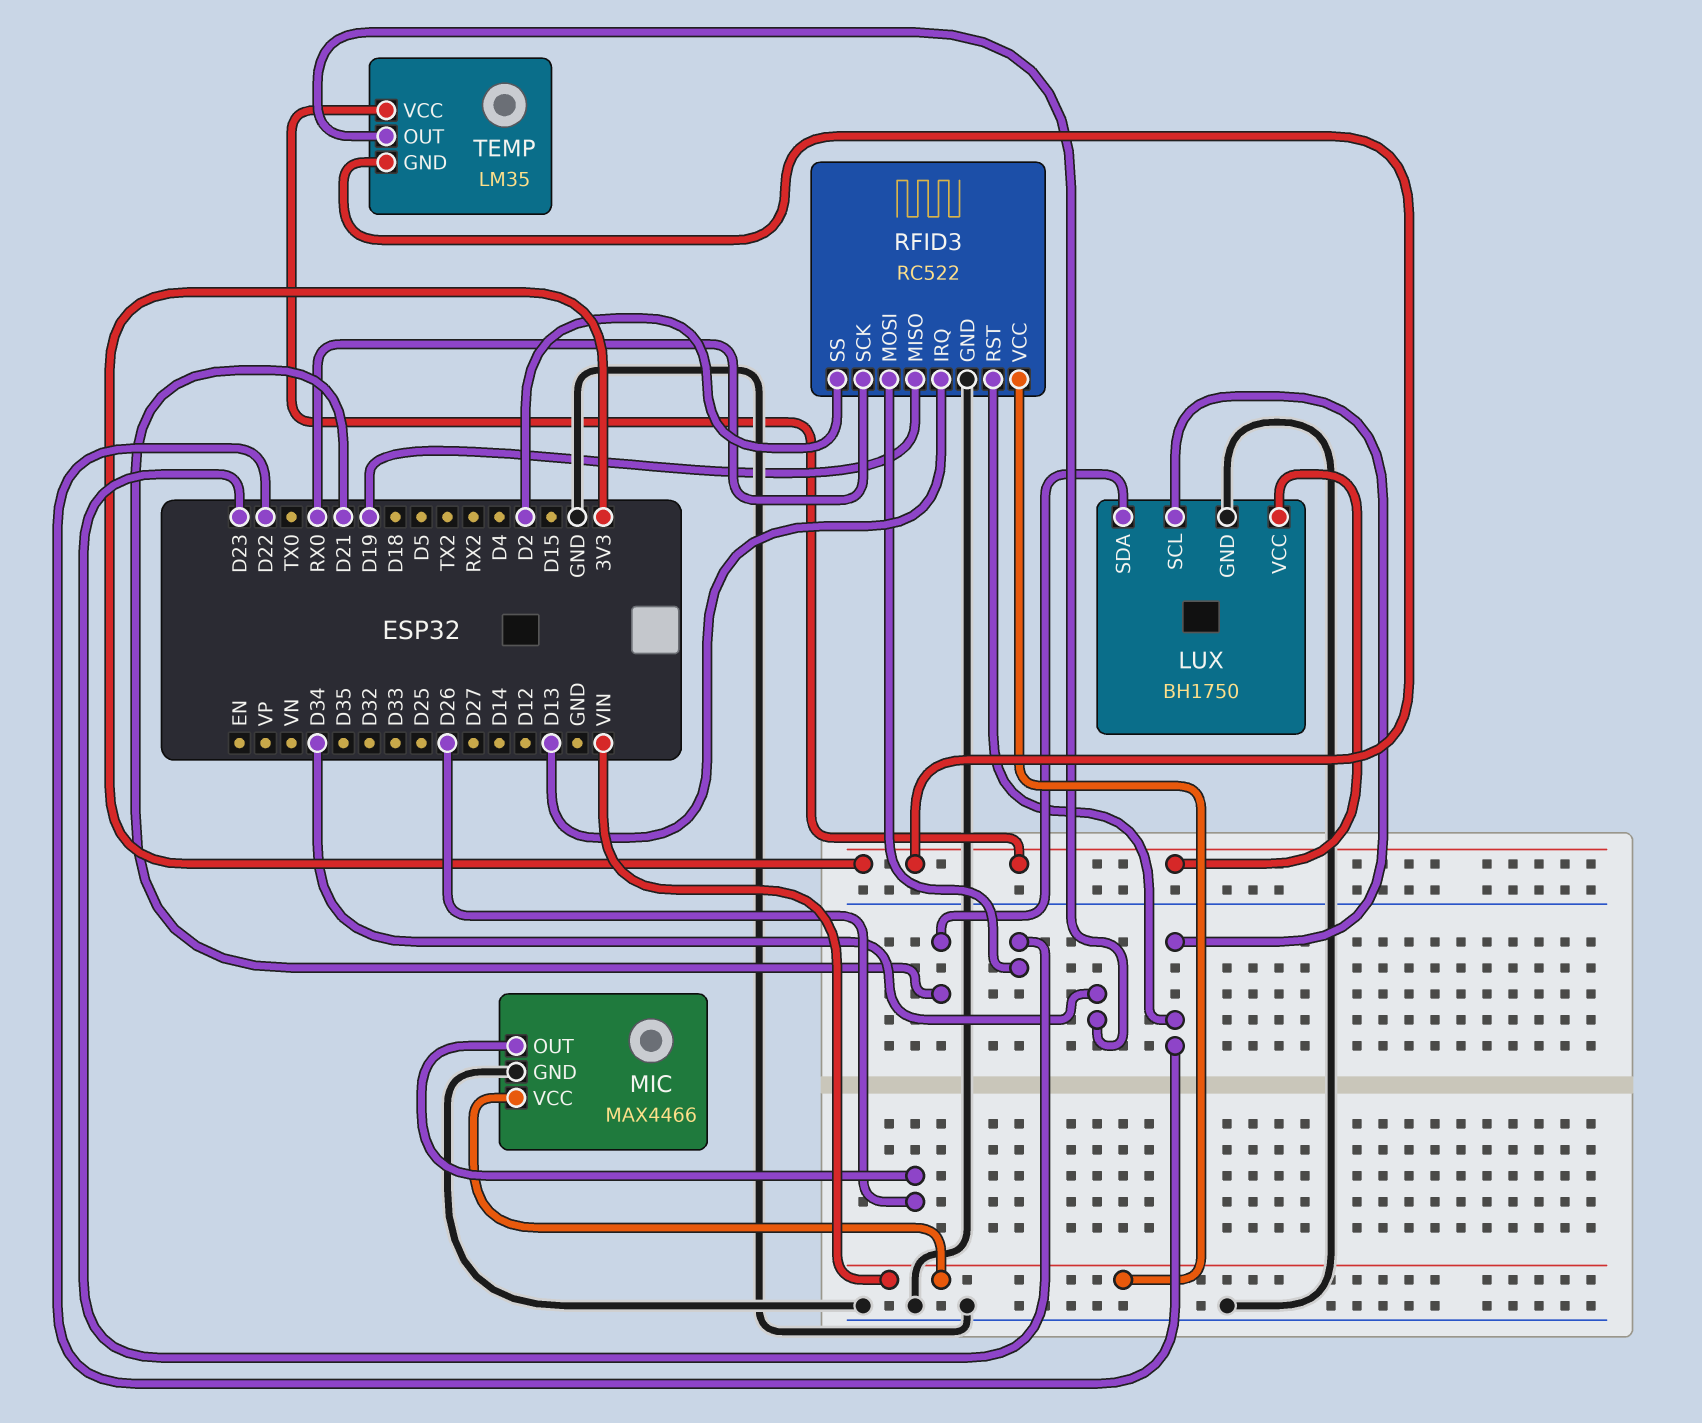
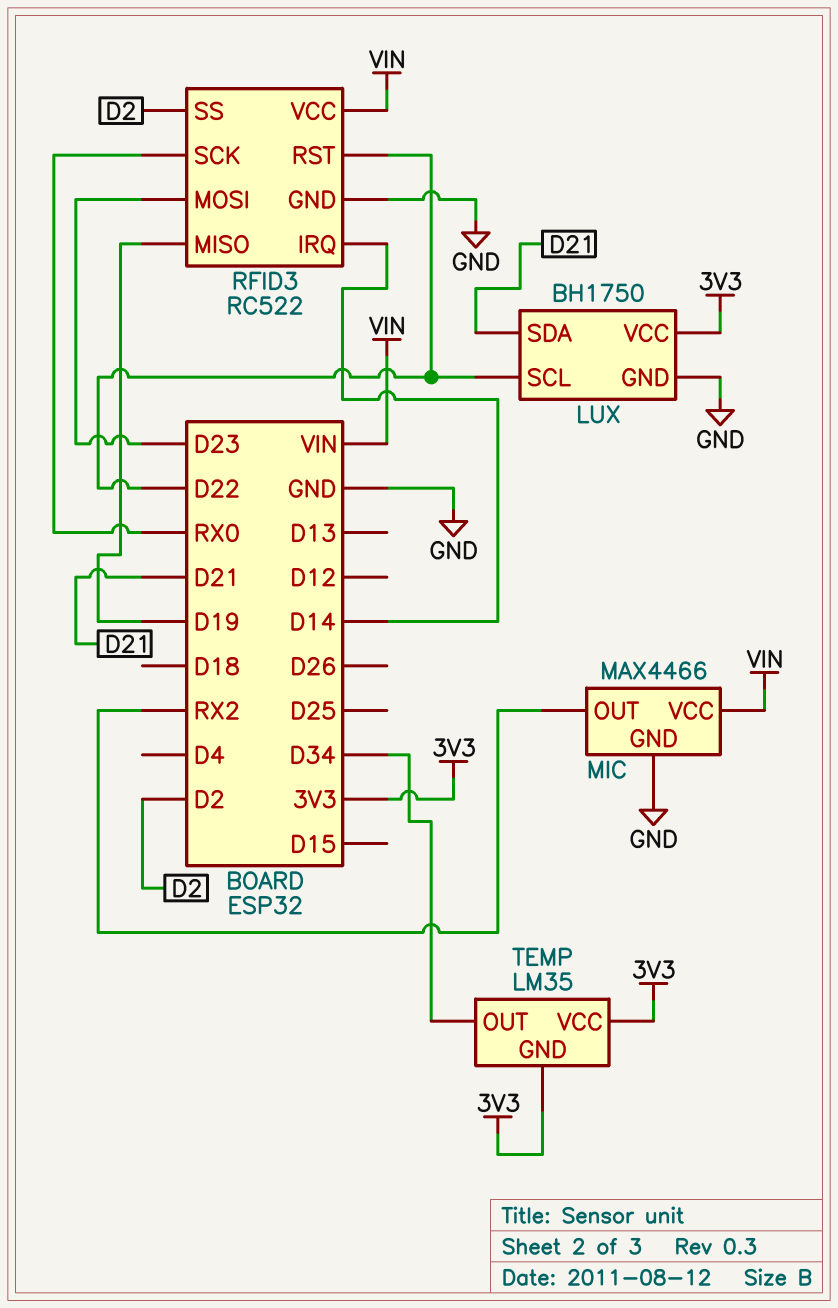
MIC pin OUT: D26 -> RX2
RFID3 pin IRQ: D13 -> D14

